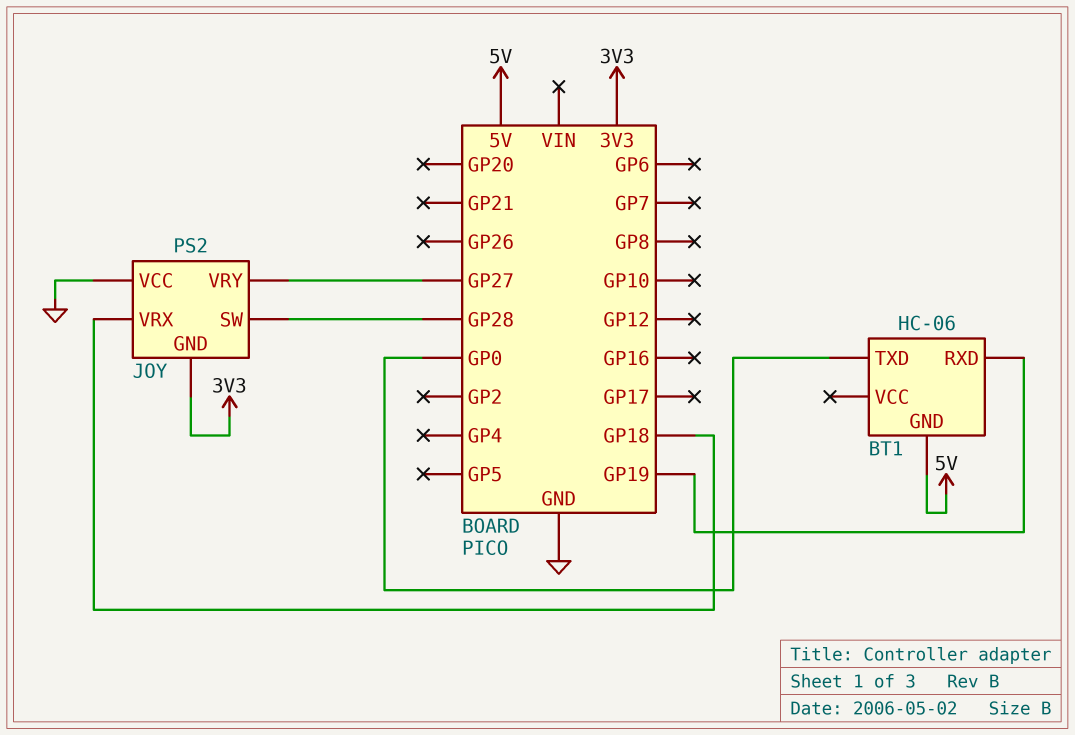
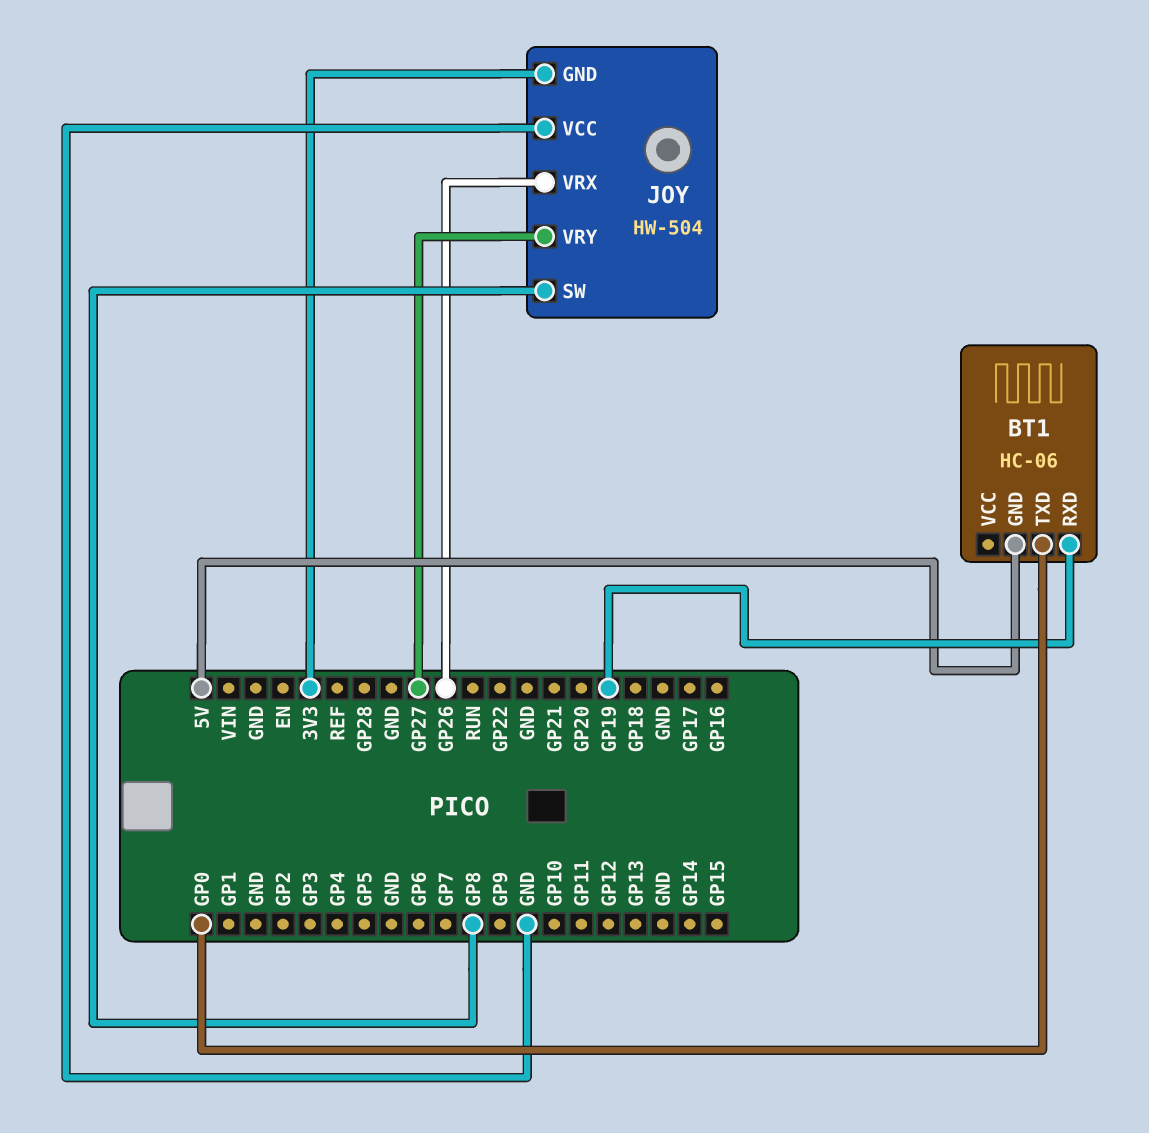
JOY: PS2 -> HW-504
JOY pin SW: GP28 -> GP8
JOY pin VRX: GP18 -> GP26

